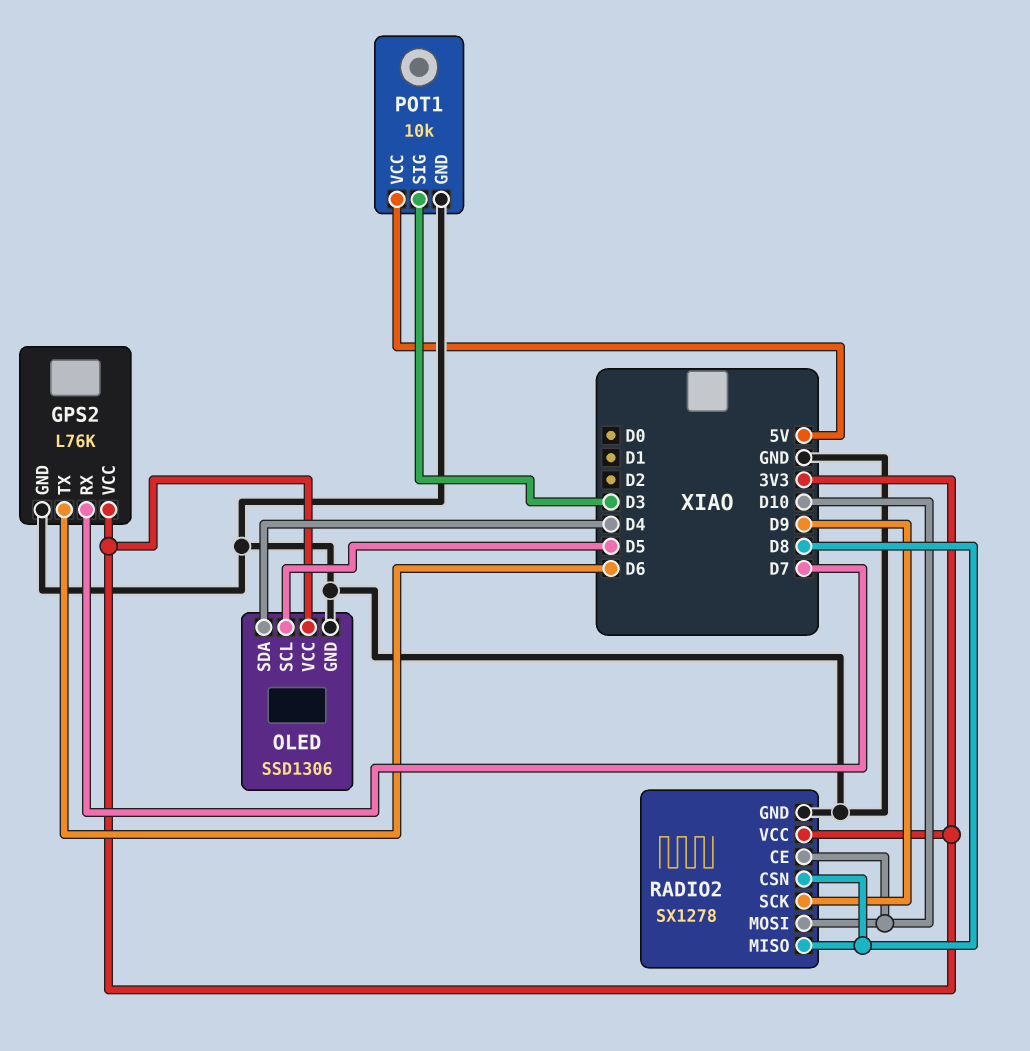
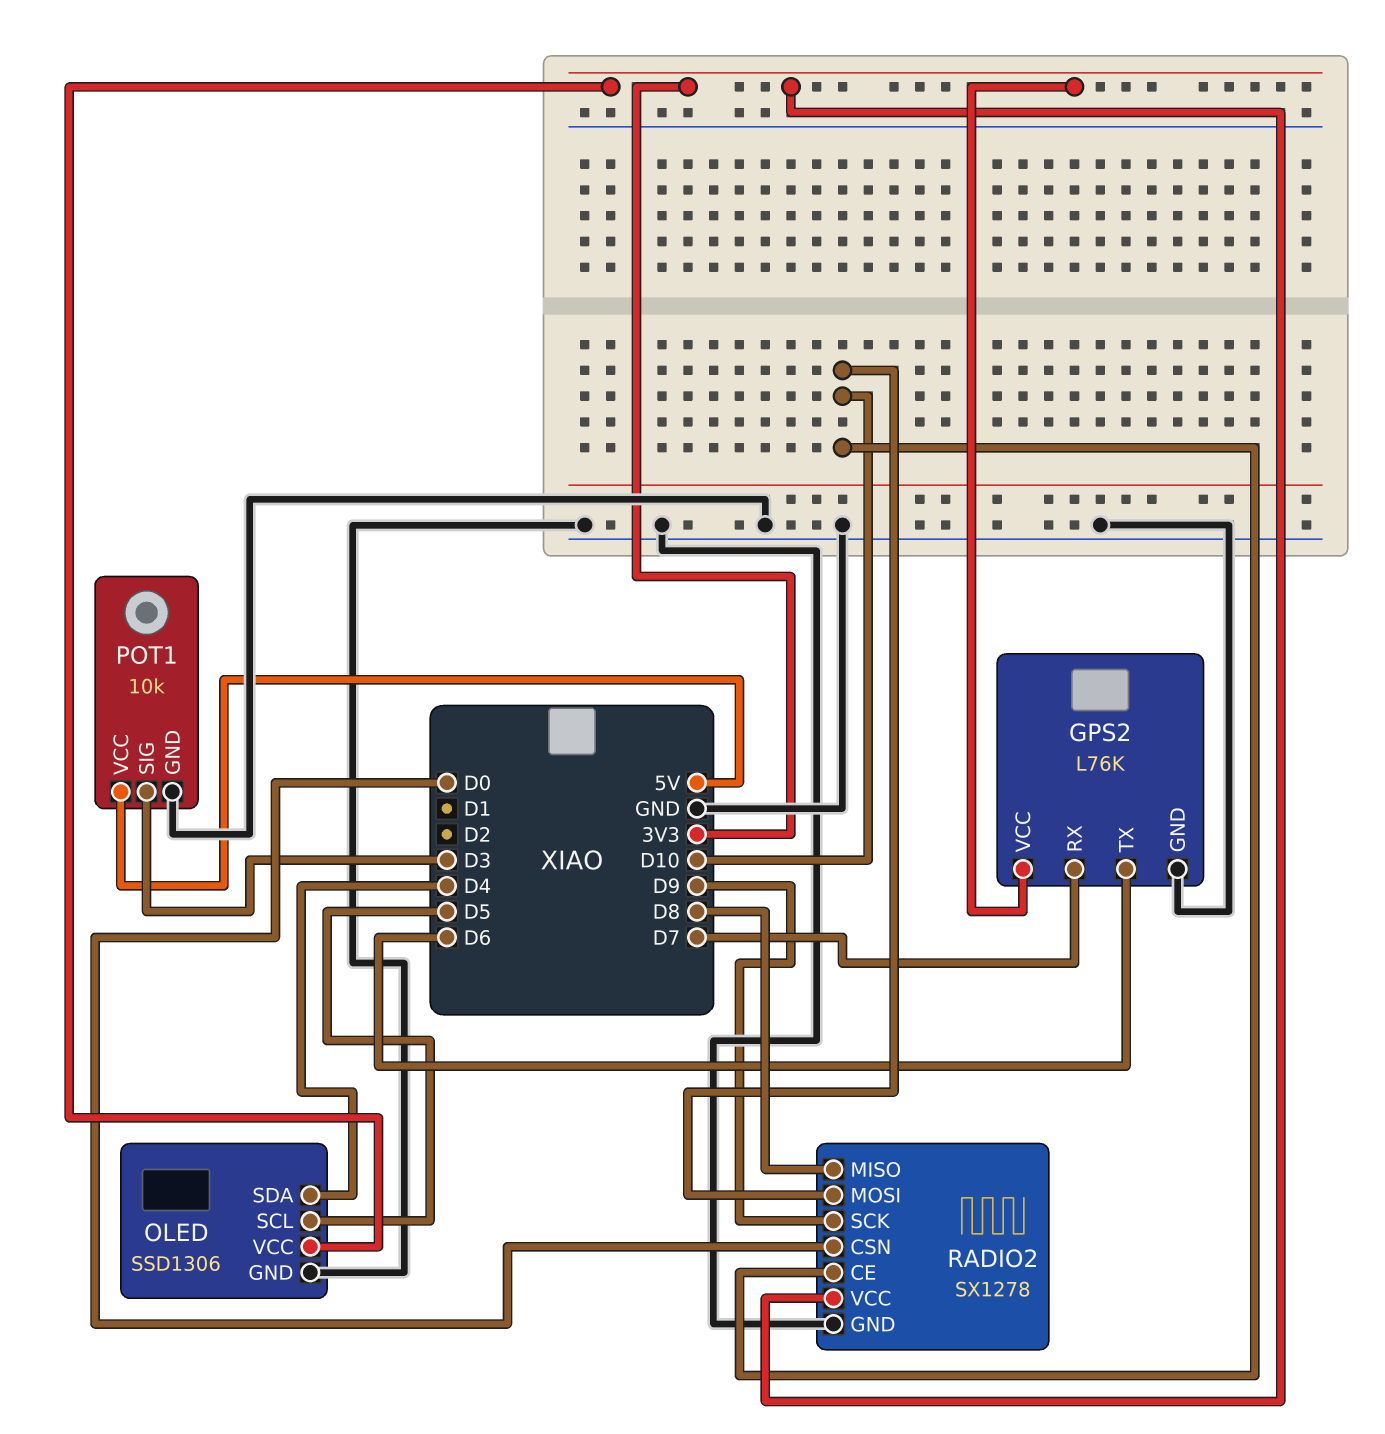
RADIO2 pin CSN: D8 -> D0

